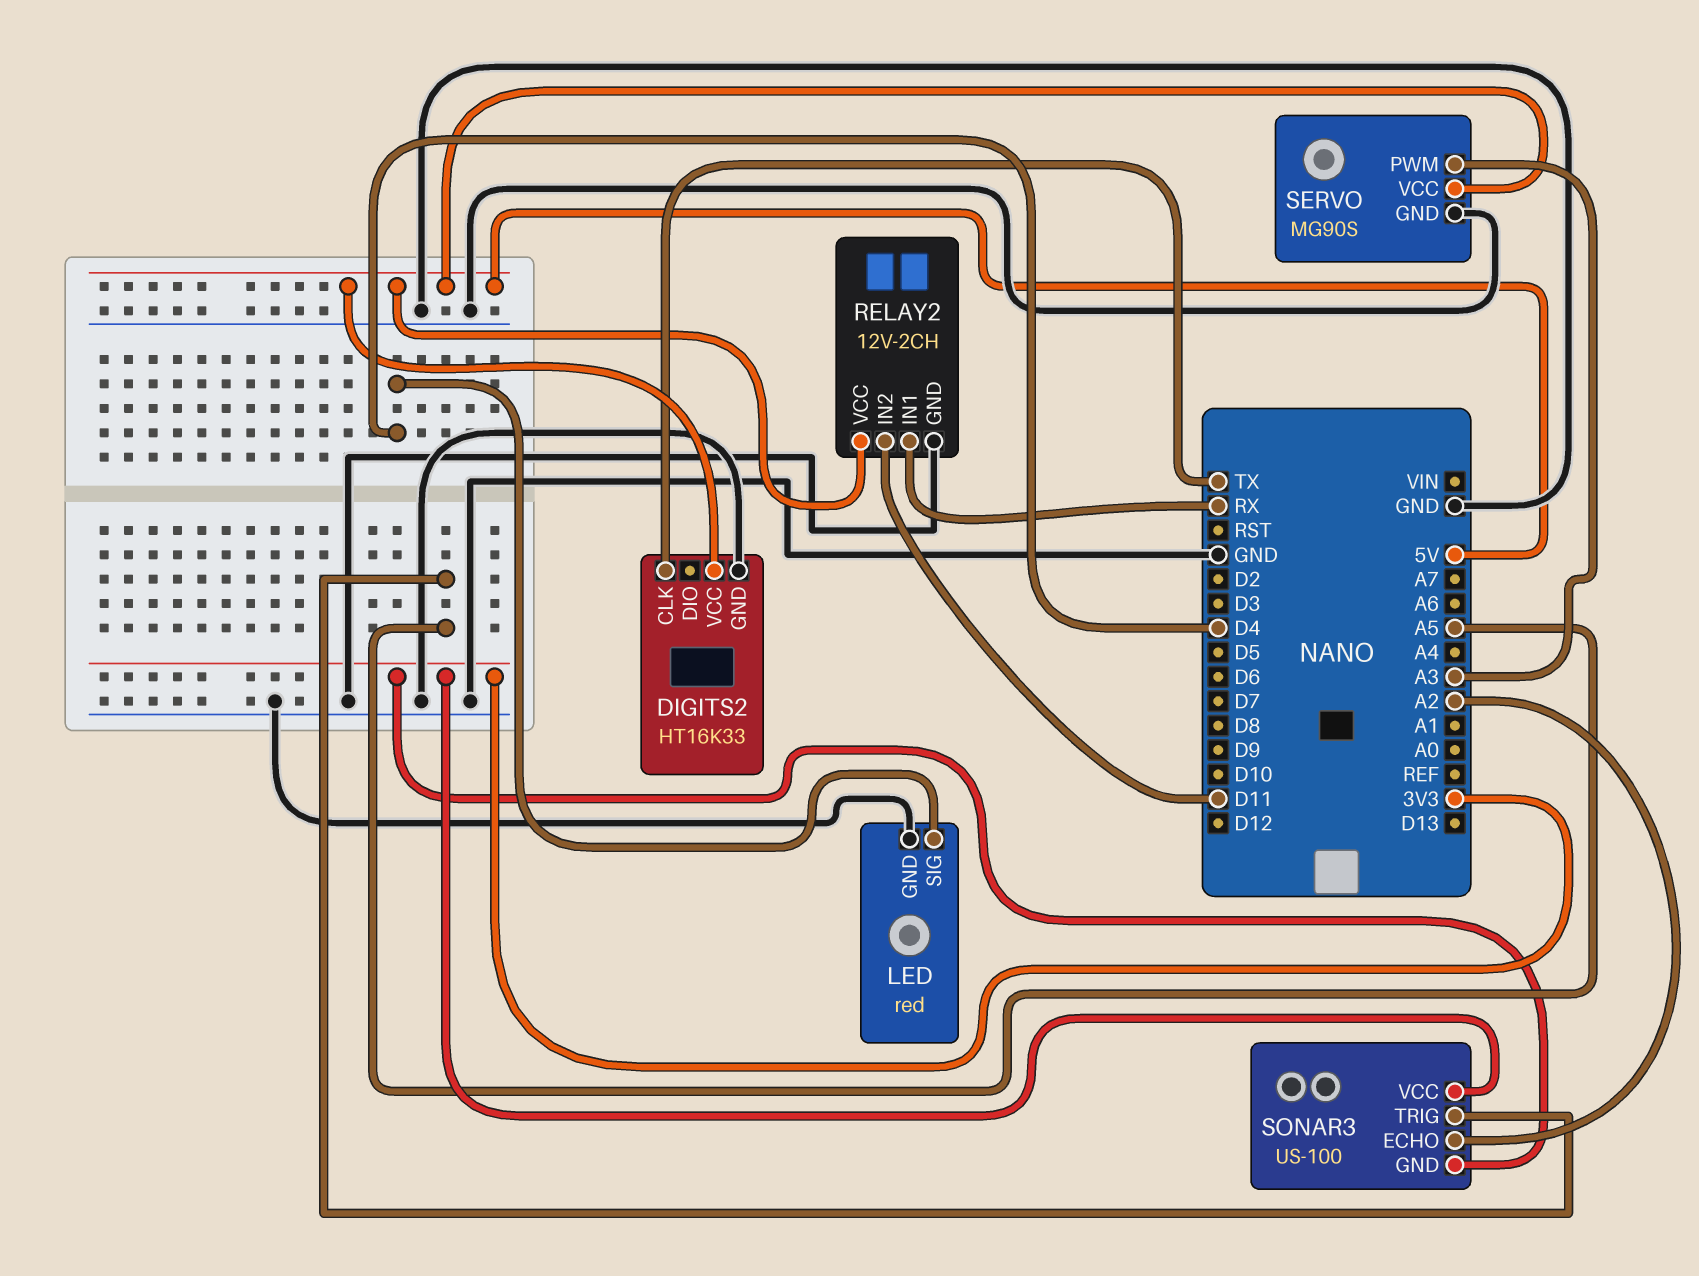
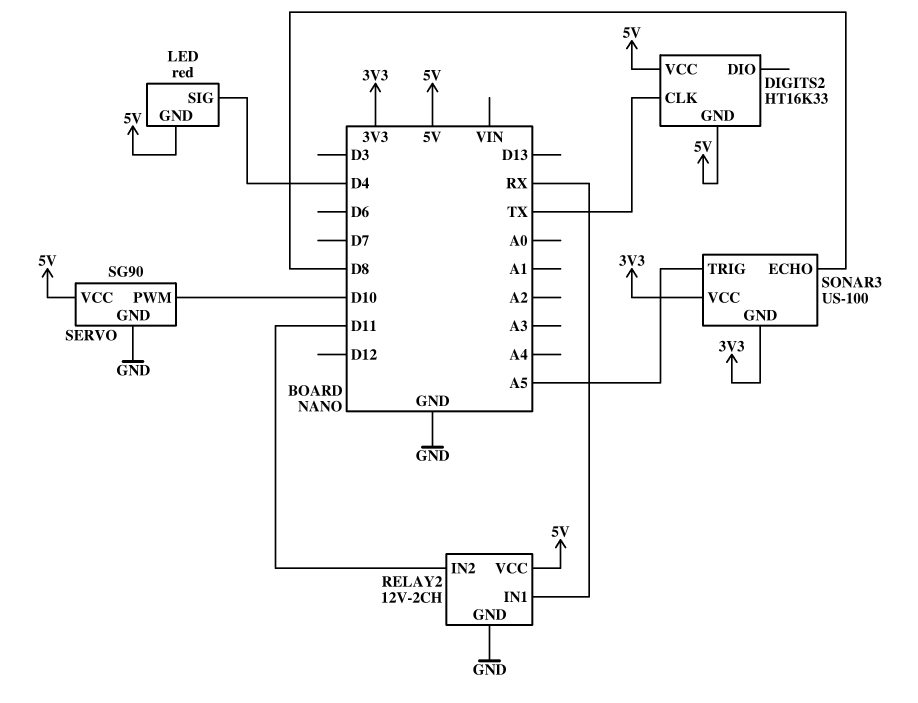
DIGITS2 pin GND: GND -> 5V
LED pin GND: GND -> 5V
SERVO: MG90S -> SG90
SERVO pin PWM: A3 -> D10
SONAR3 pin ECHO: A2 -> D8

